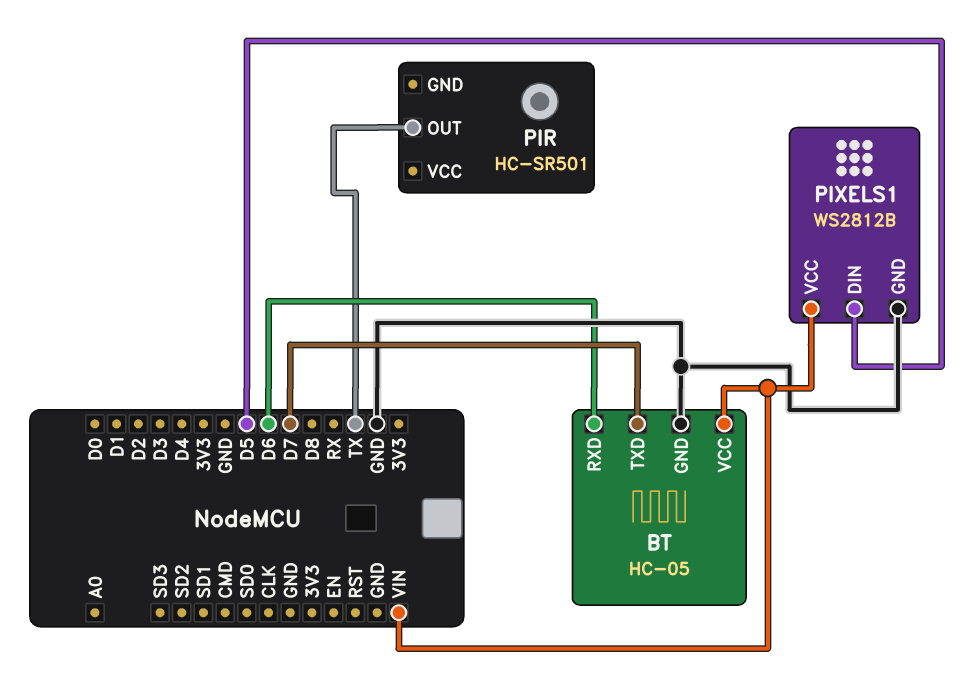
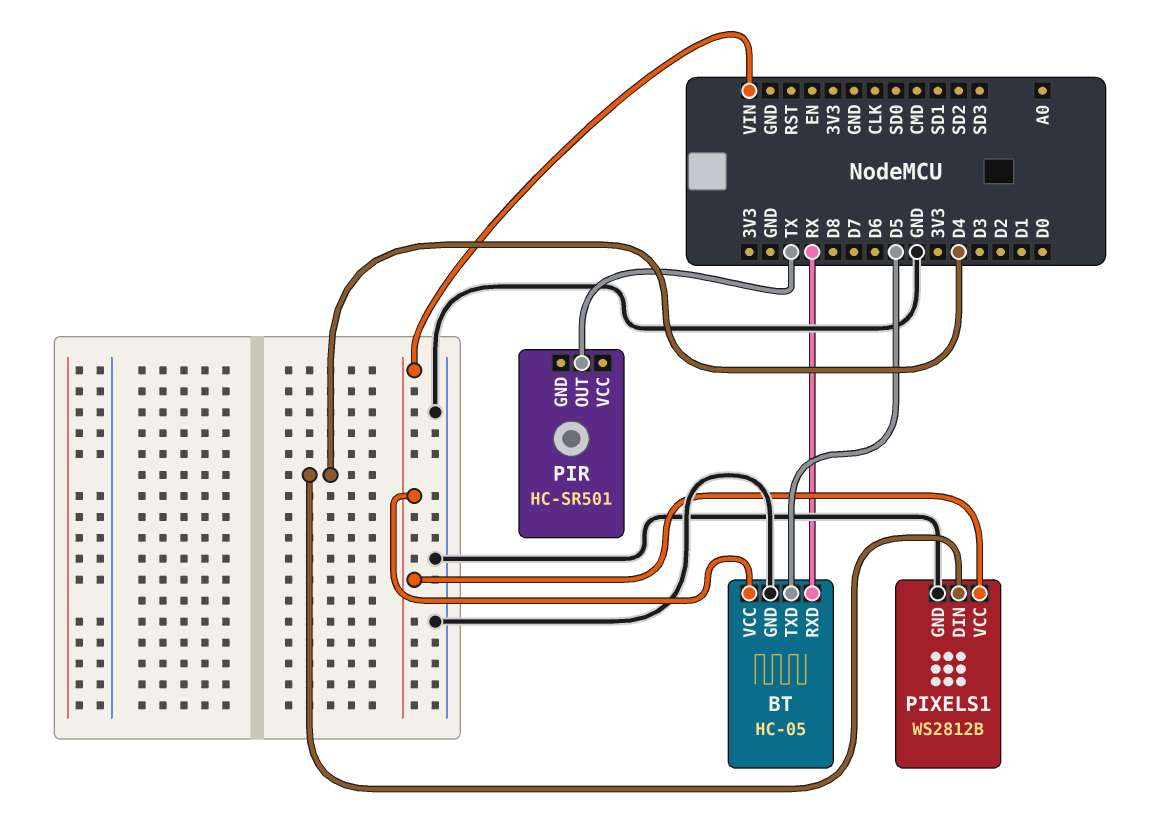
BT pin RXD: D6 -> RX
BT pin TXD: D7 -> D5
PIXELS1 pin DIN: D5 -> D4

